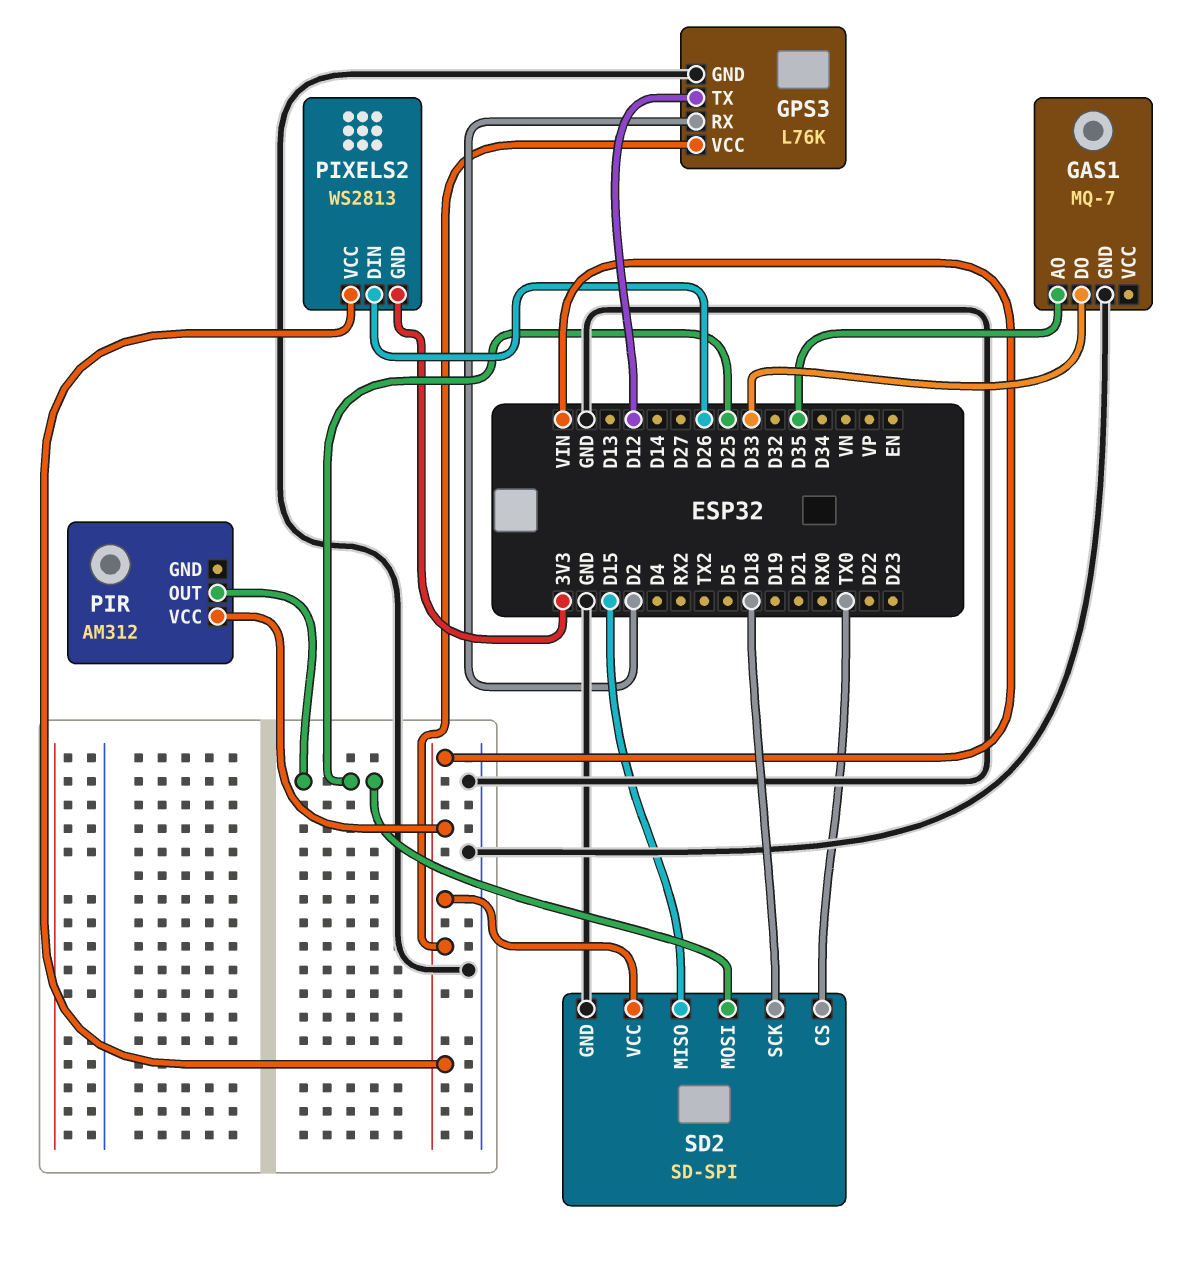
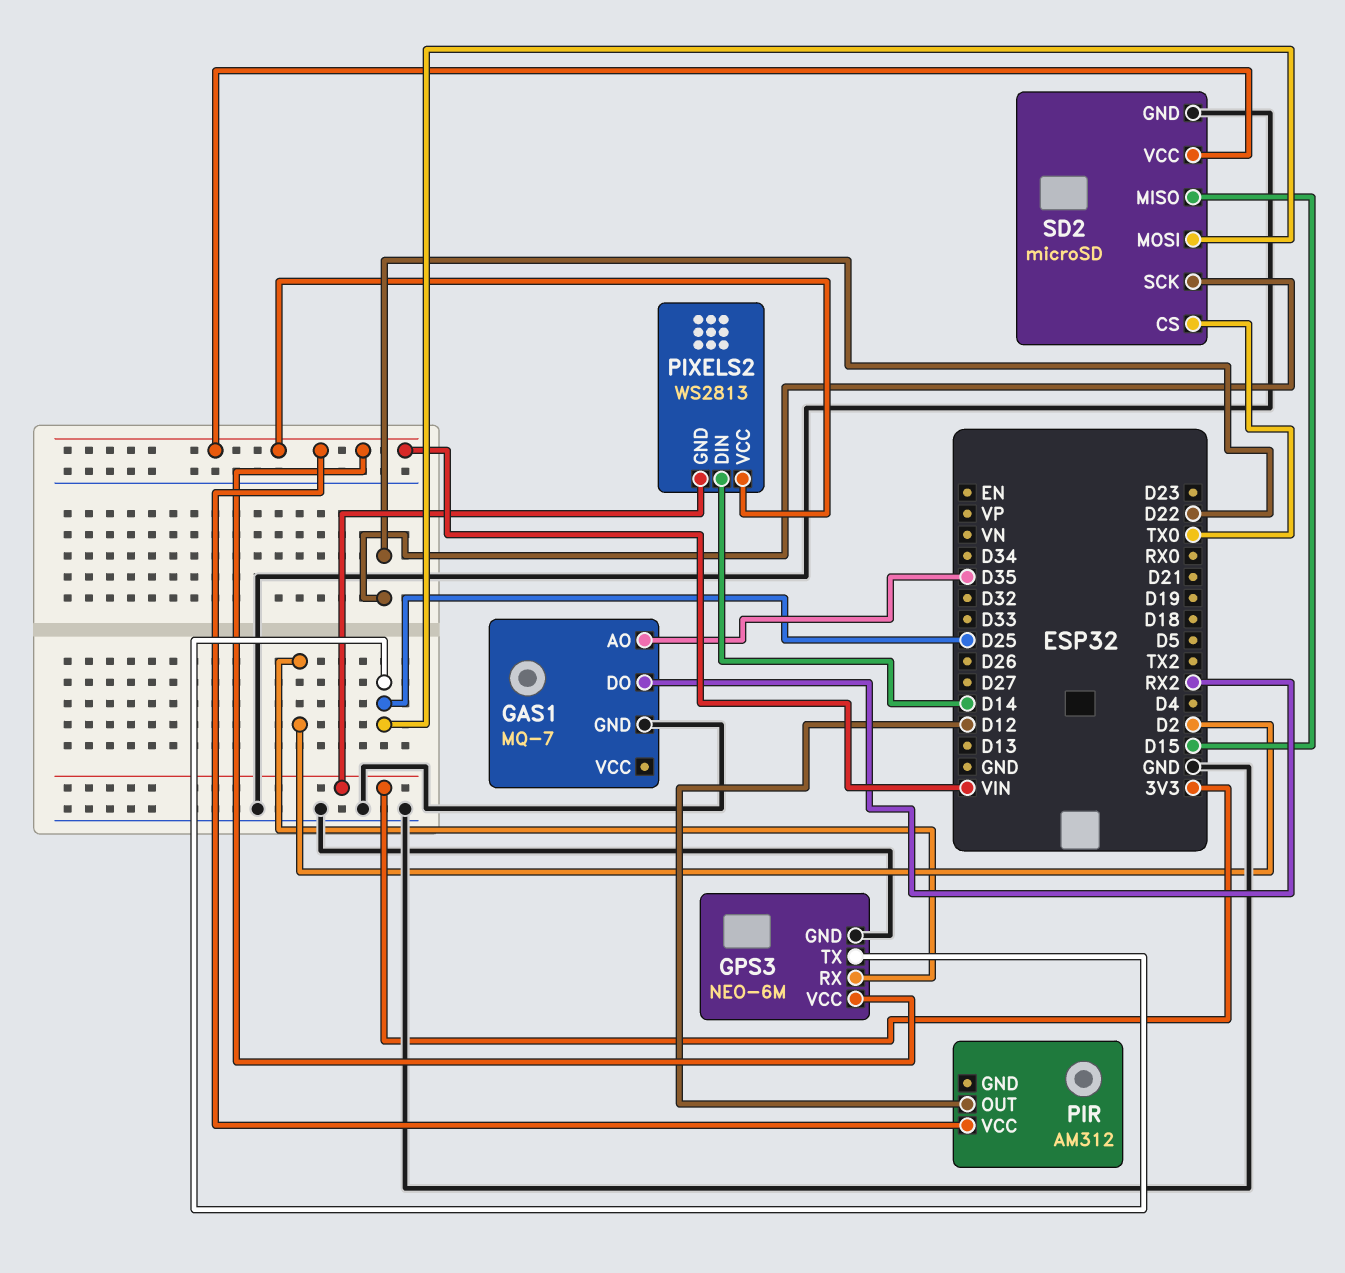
GAS1 pin DO: D33 -> RX2
GPS3: L76K -> NEO-6M
GPS3 pin TX: D12 -> D25
PIR pin OUT: D25 -> D12
PIXELS2 pin DIN: D26 -> D14
SD2: SD-SPI -> microSD
SD2 pin SCK: D18 -> D22

